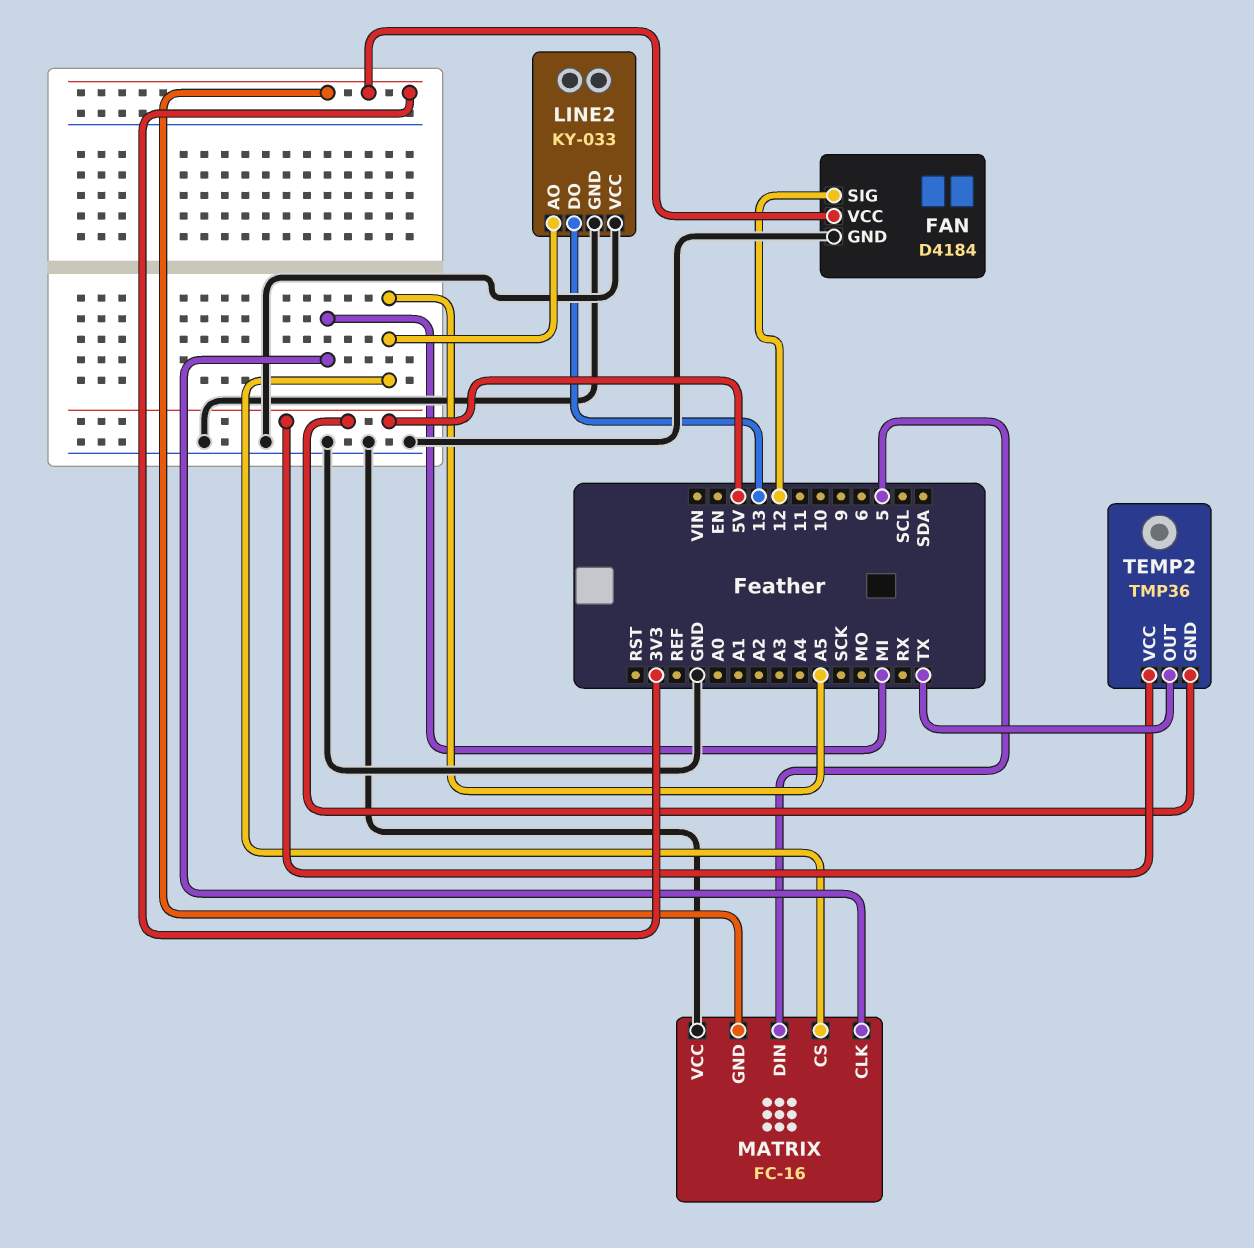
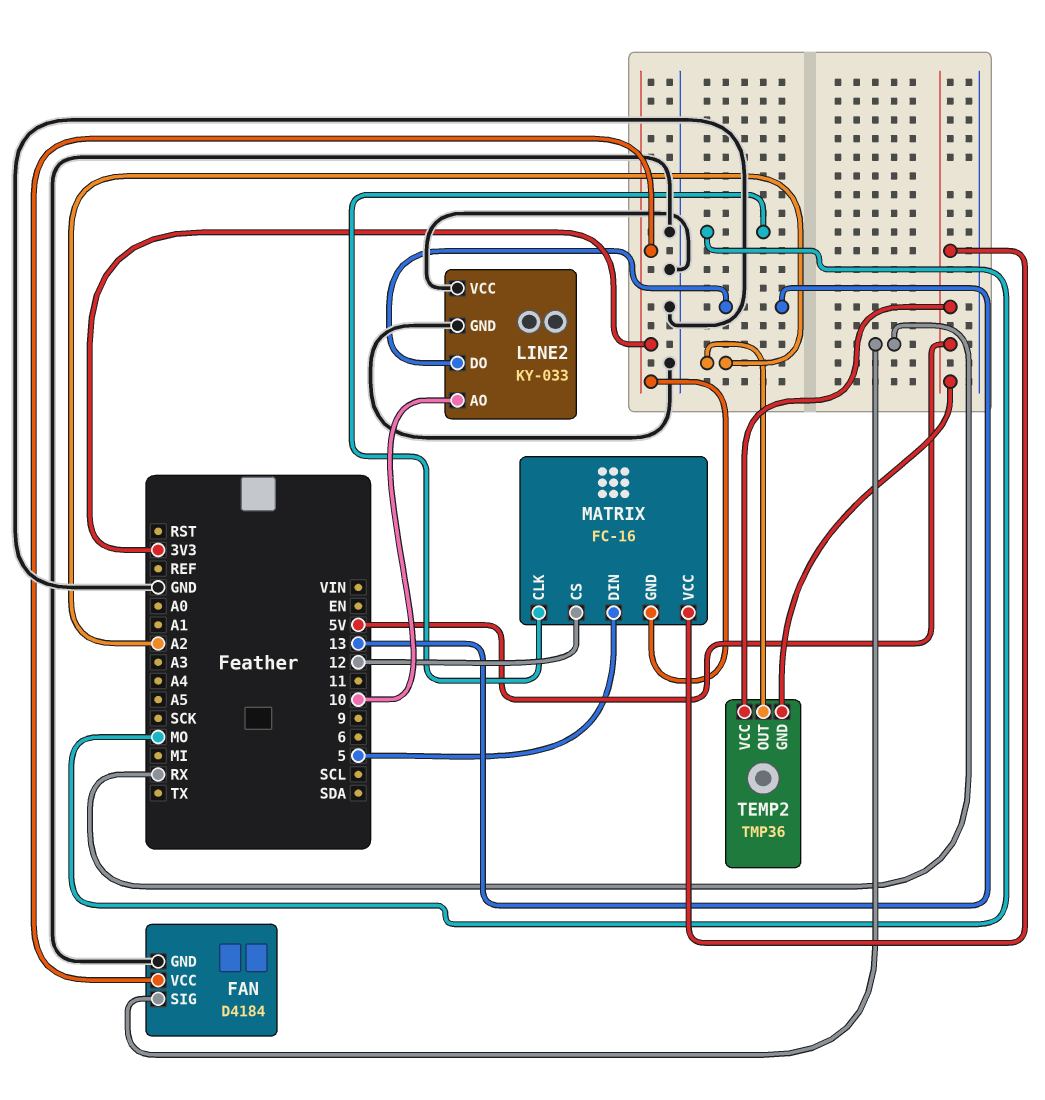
FAN pin SIG: 12 -> RX
LINE2 pin AO: A5 -> 10
MATRIX pin CLK: MI -> MO
MATRIX pin CS: A5 -> 12
MATRIX pin VCC: GND -> 5V
TEMP2 pin OUT: TX -> A2

